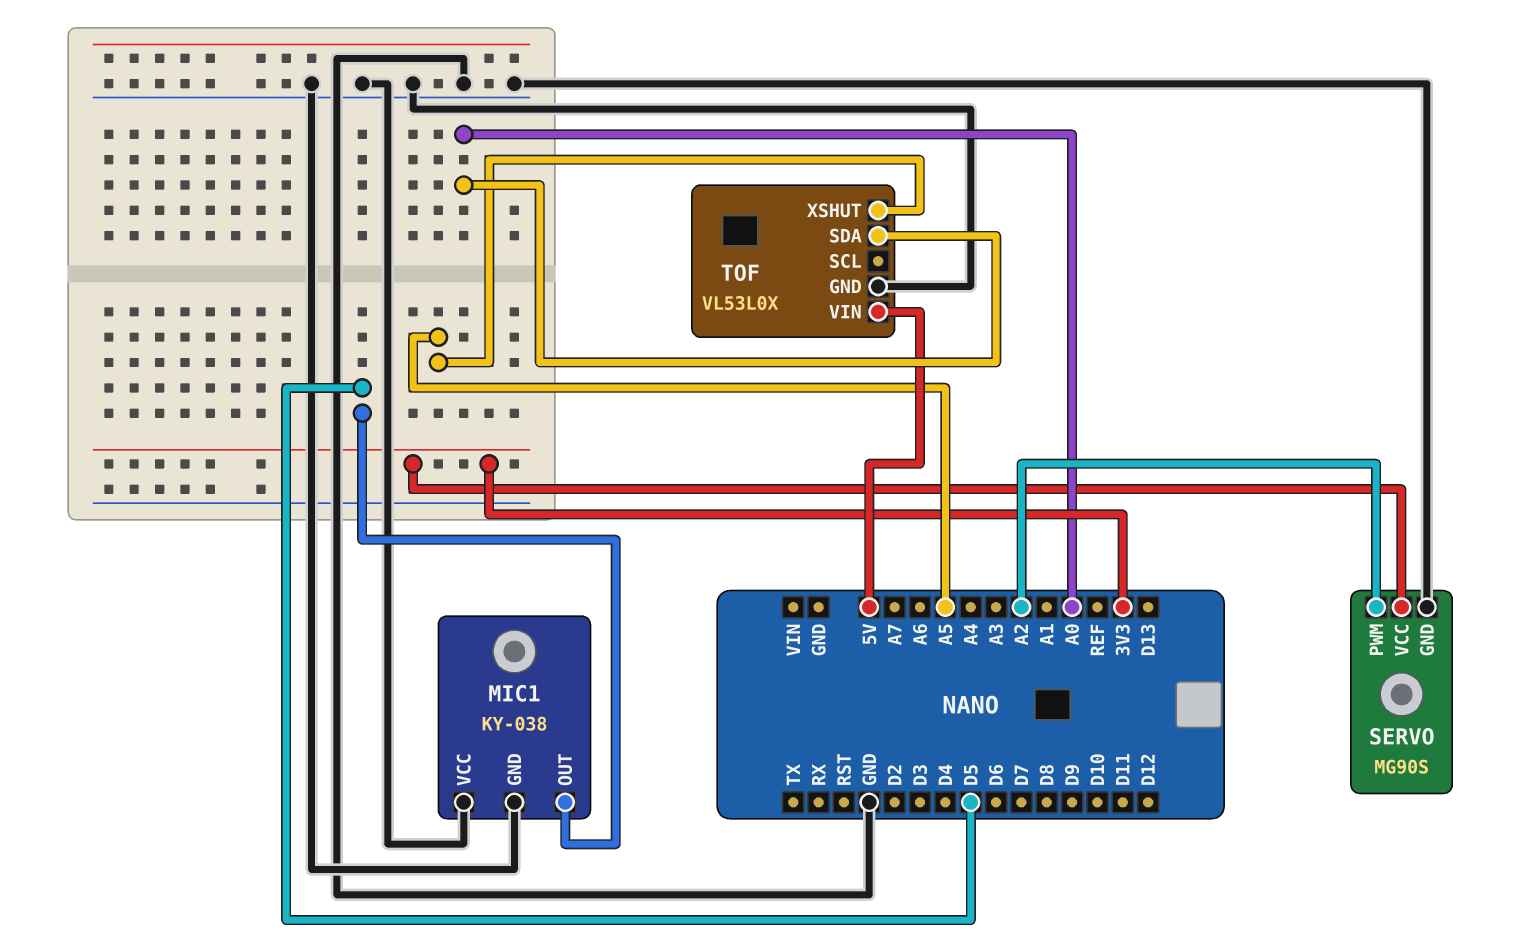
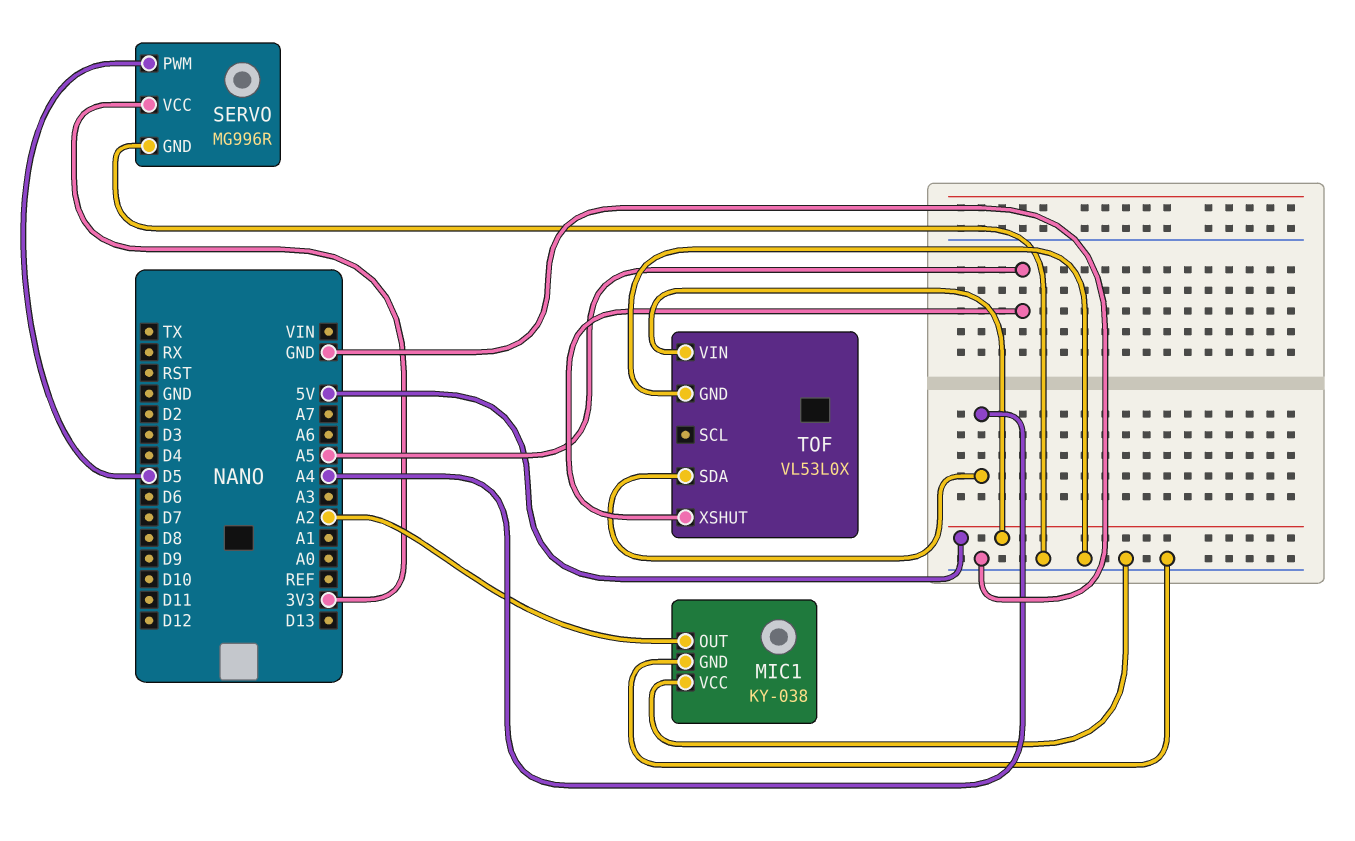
MIC1 pin OUT: D5 -> A2
SERVO: MG90S -> MG996R
SERVO pin PWM: A2 -> D5
TOF pin SDA: A0 -> A4

